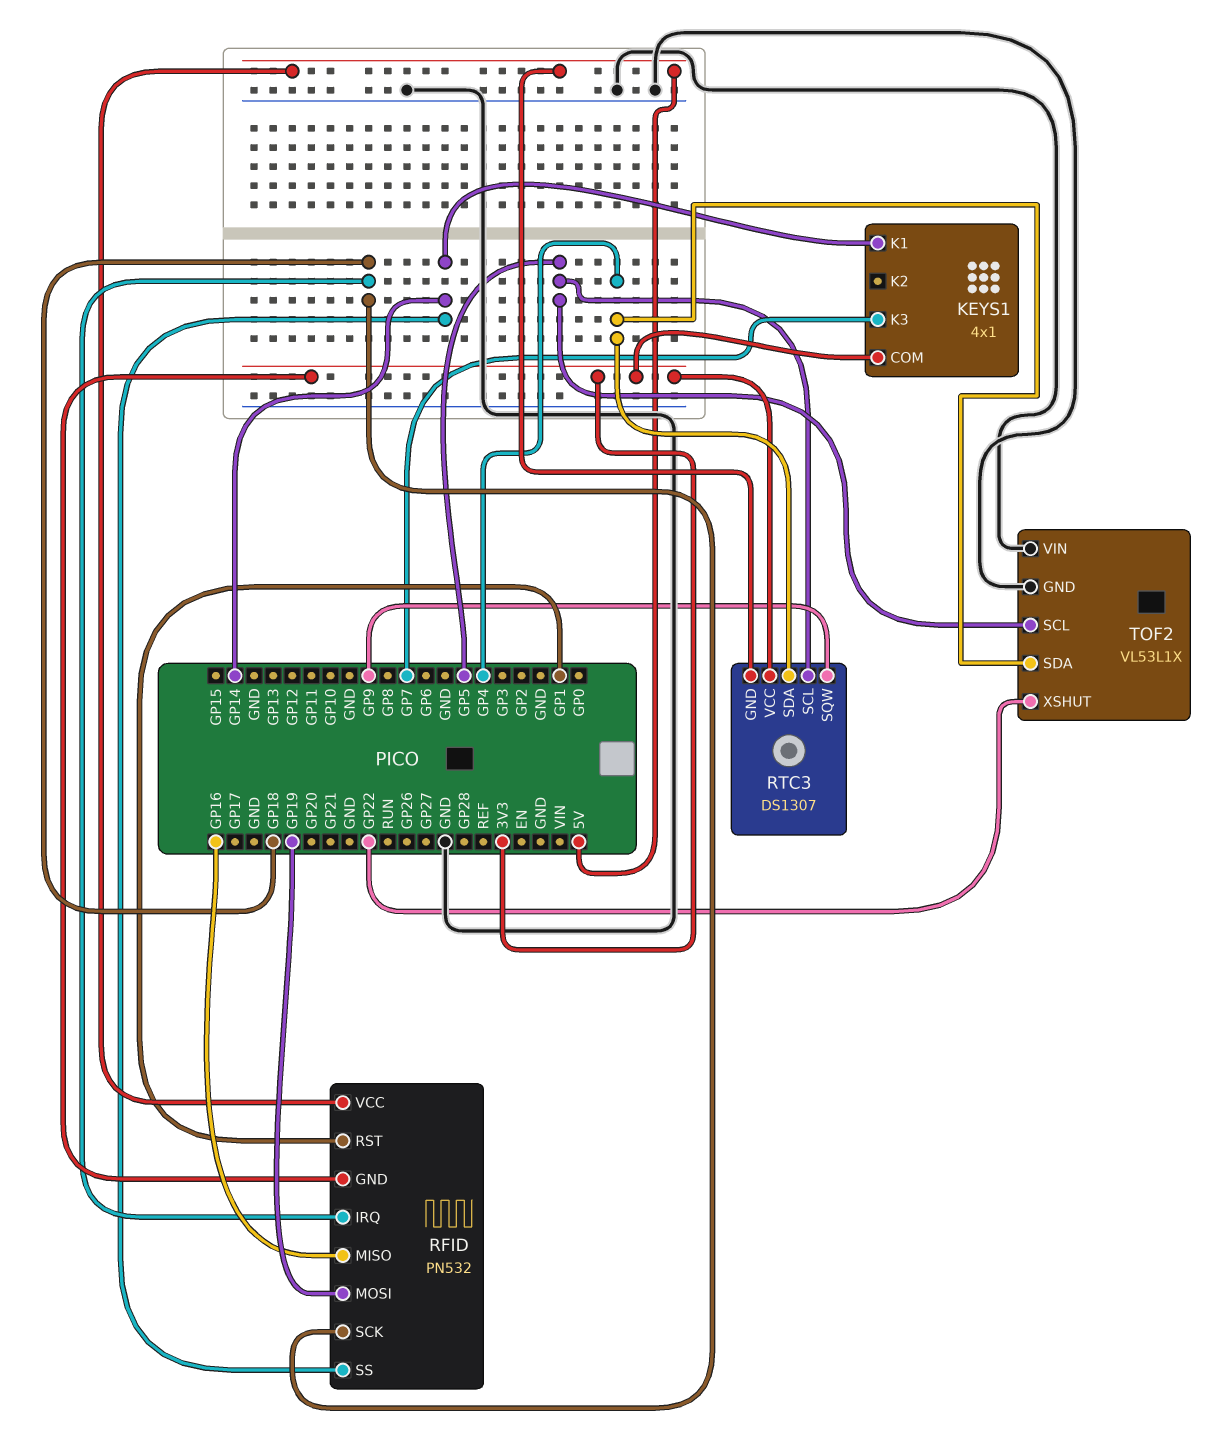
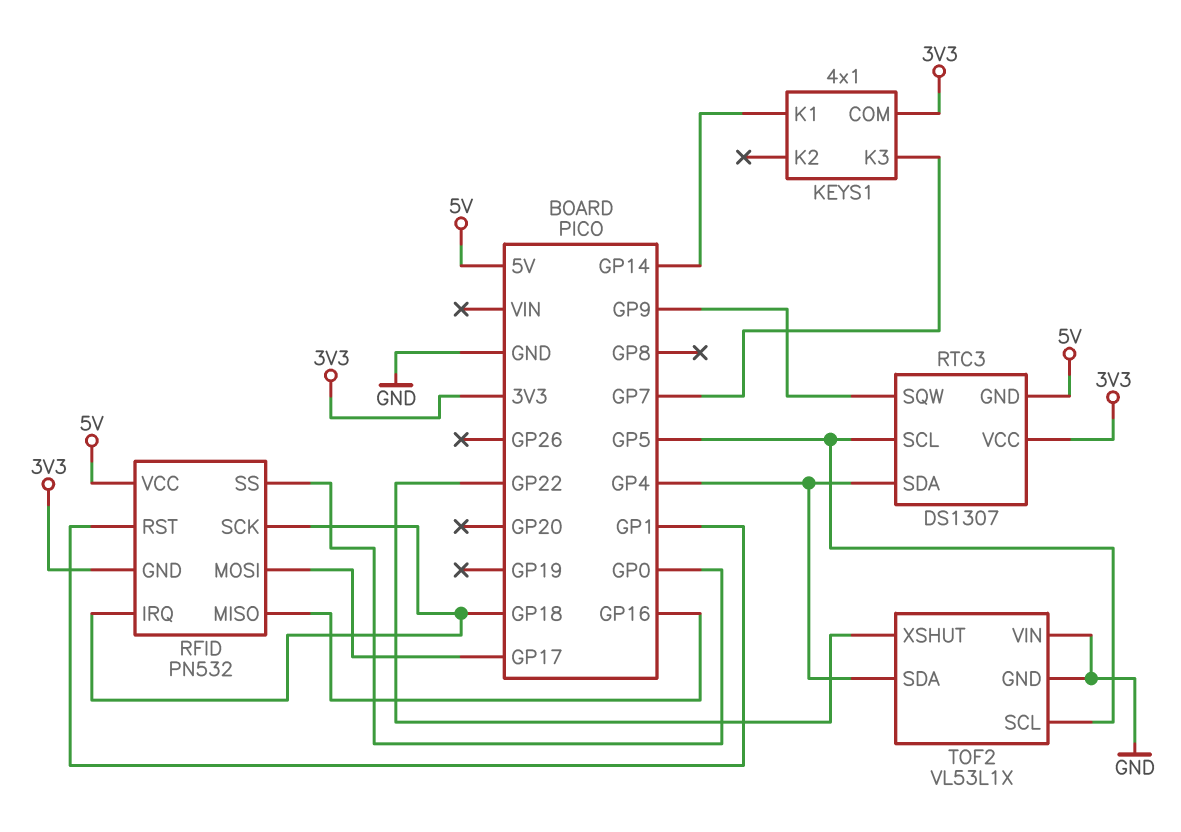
RFID pin MOSI: GP19 -> GP17
RFID pin SS: GP14 -> GP0

